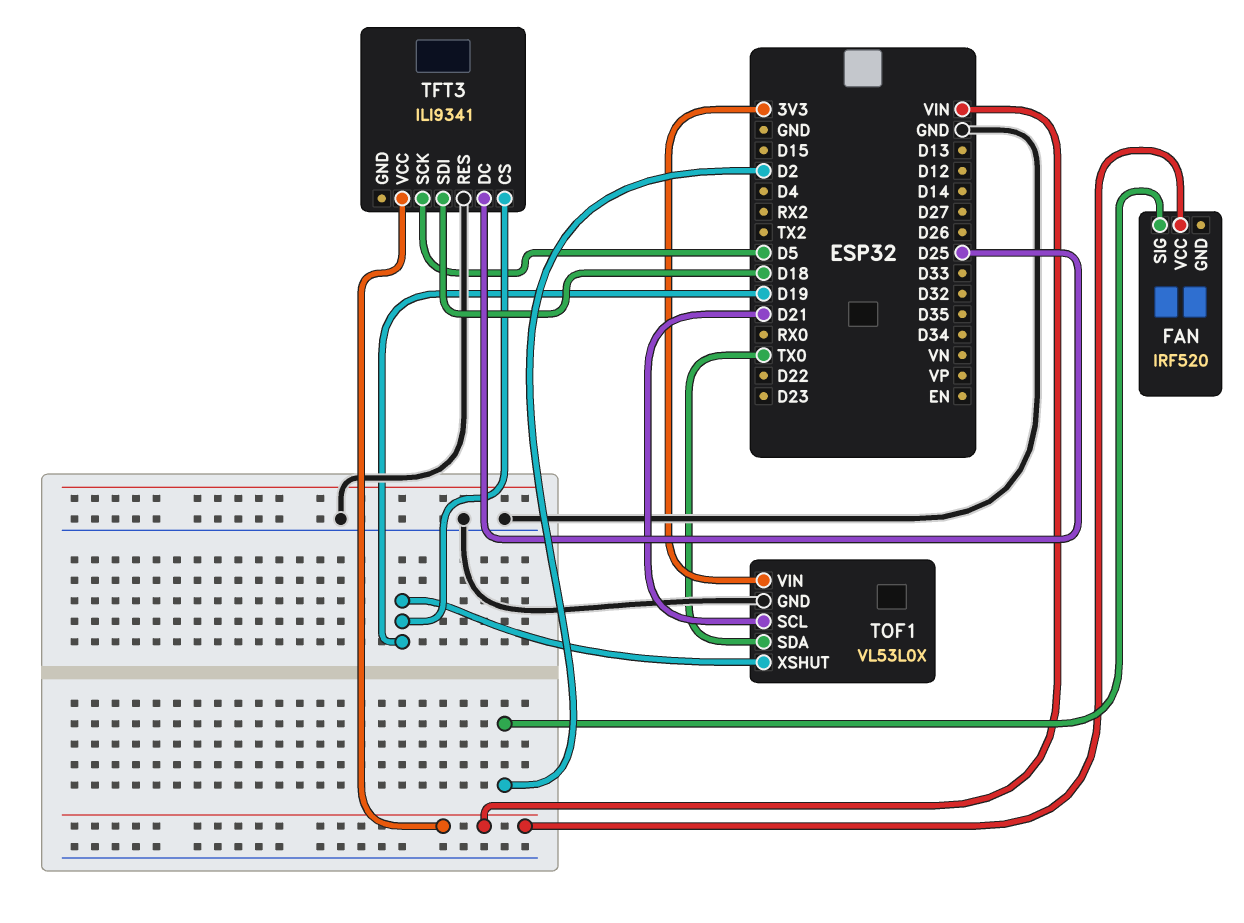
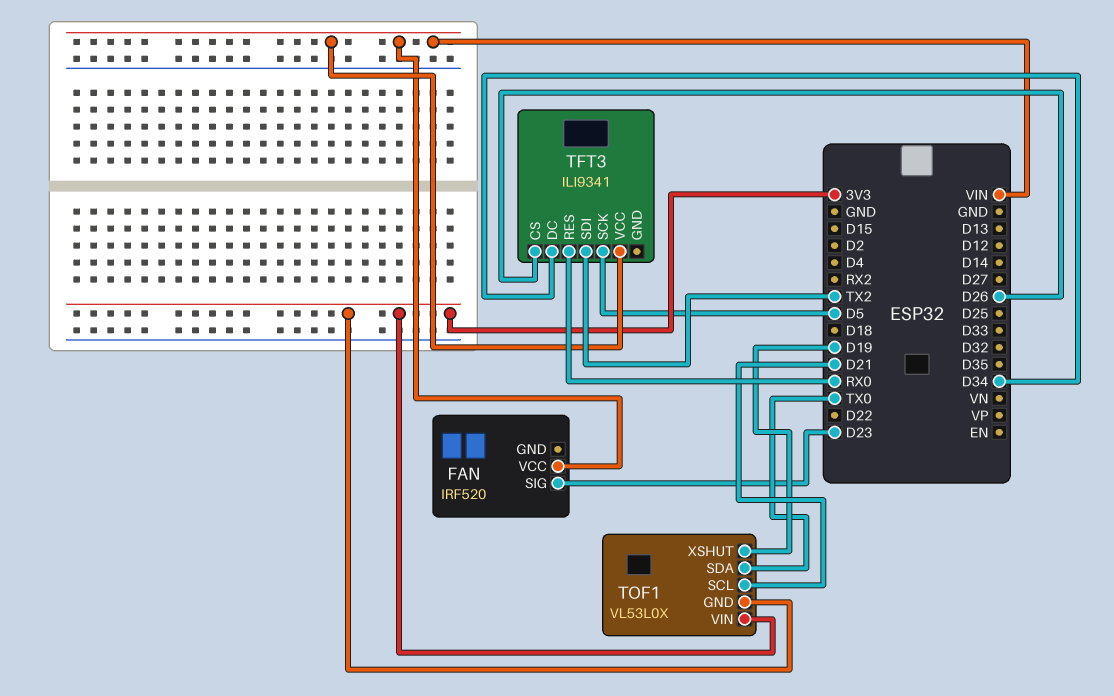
FAN pin SIG: D2 -> D23
TFT3 pin CS: D19 -> D26
TFT3 pin DC: D25 -> D34
TFT3 pin RES: GND -> RX0
TFT3 pin SDI: D18 -> TX2
TOF1 pin GND: GND -> 3V3

